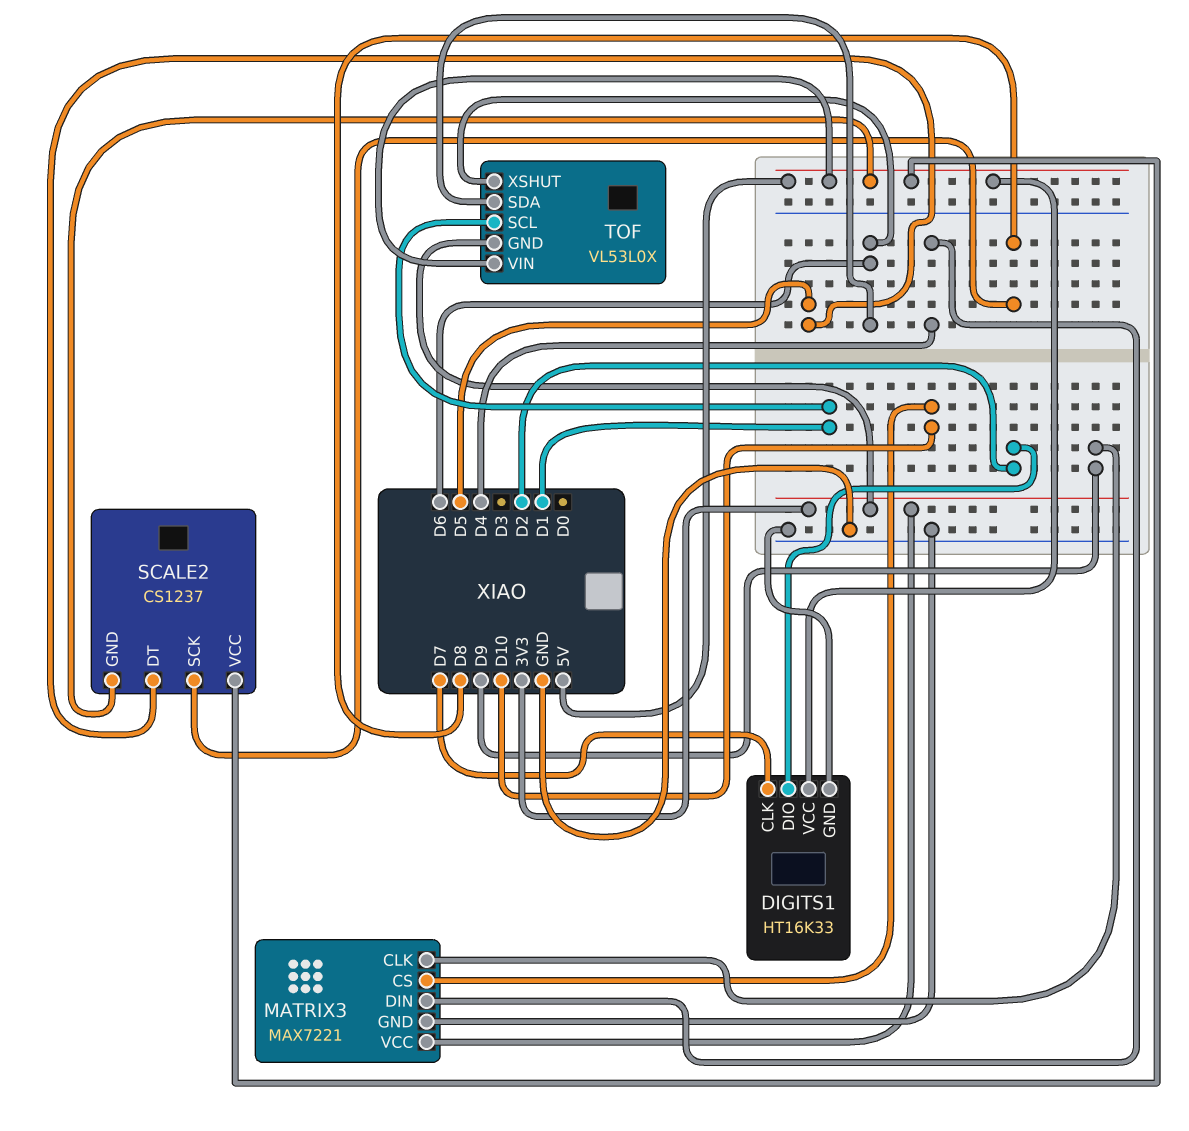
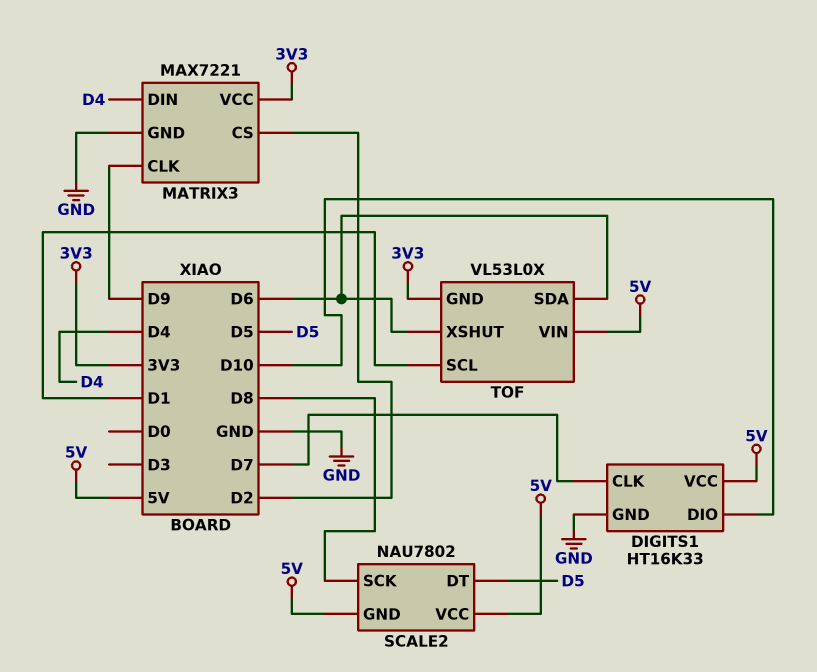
DIGITS1 pin DIO: D2 -> D10
MATRIX3 pin CS: D10 -> D2
SCALE2: CS1237 -> NAU7802

